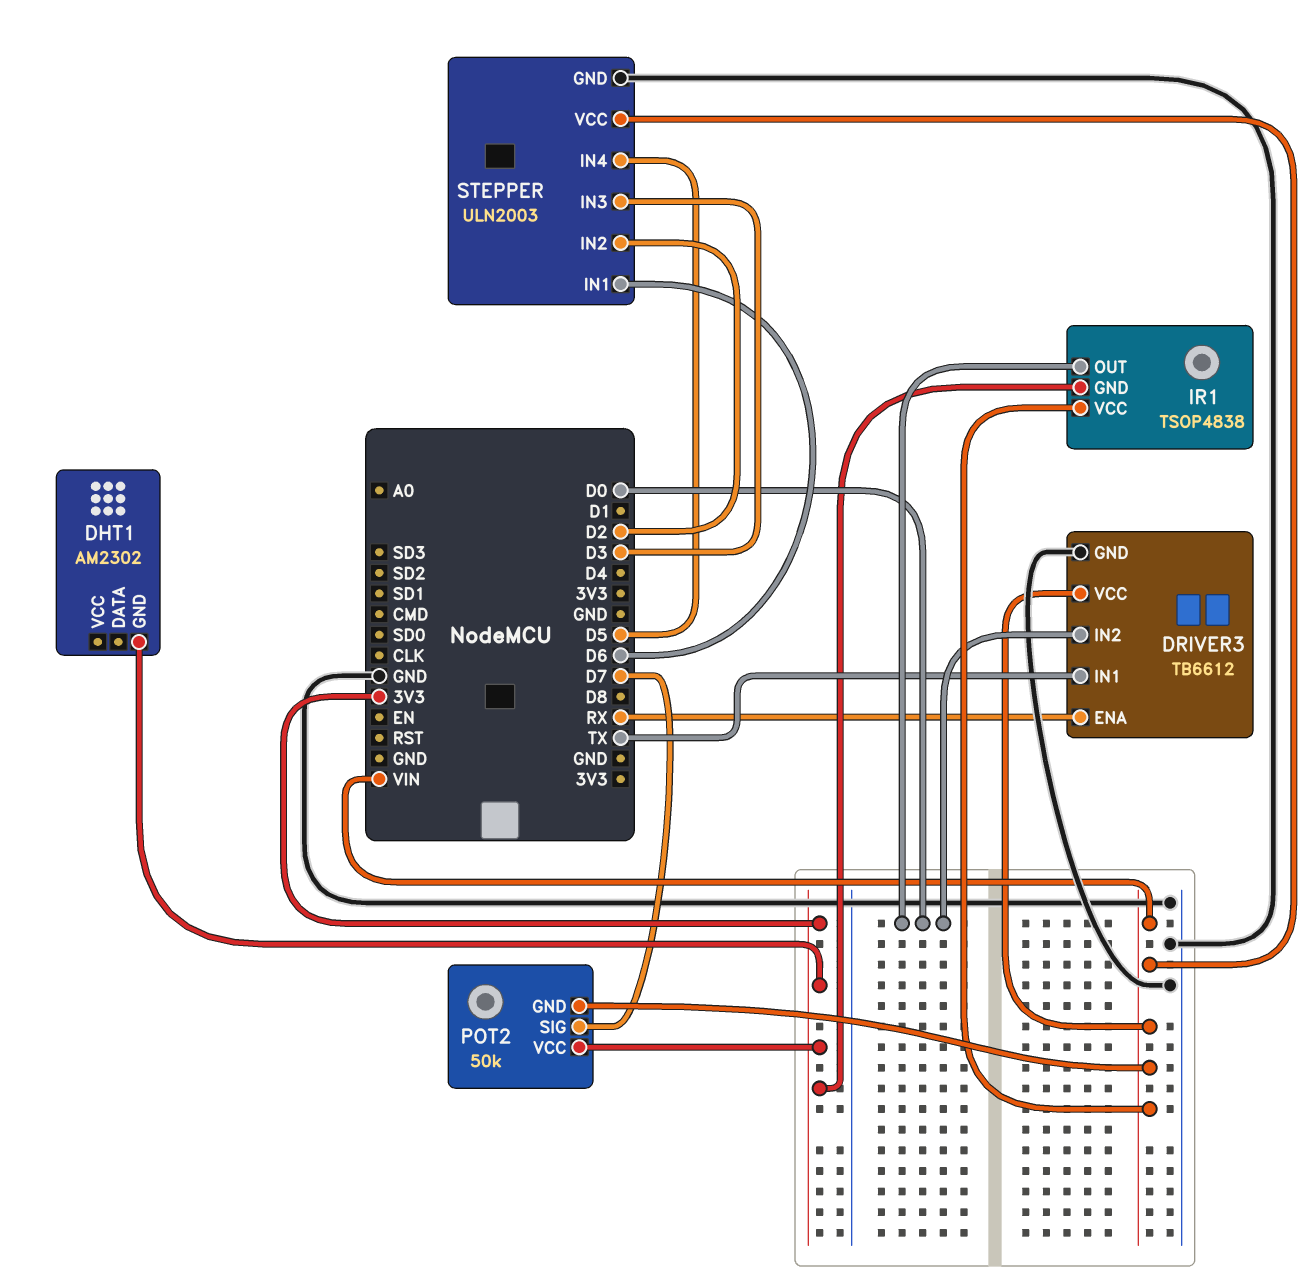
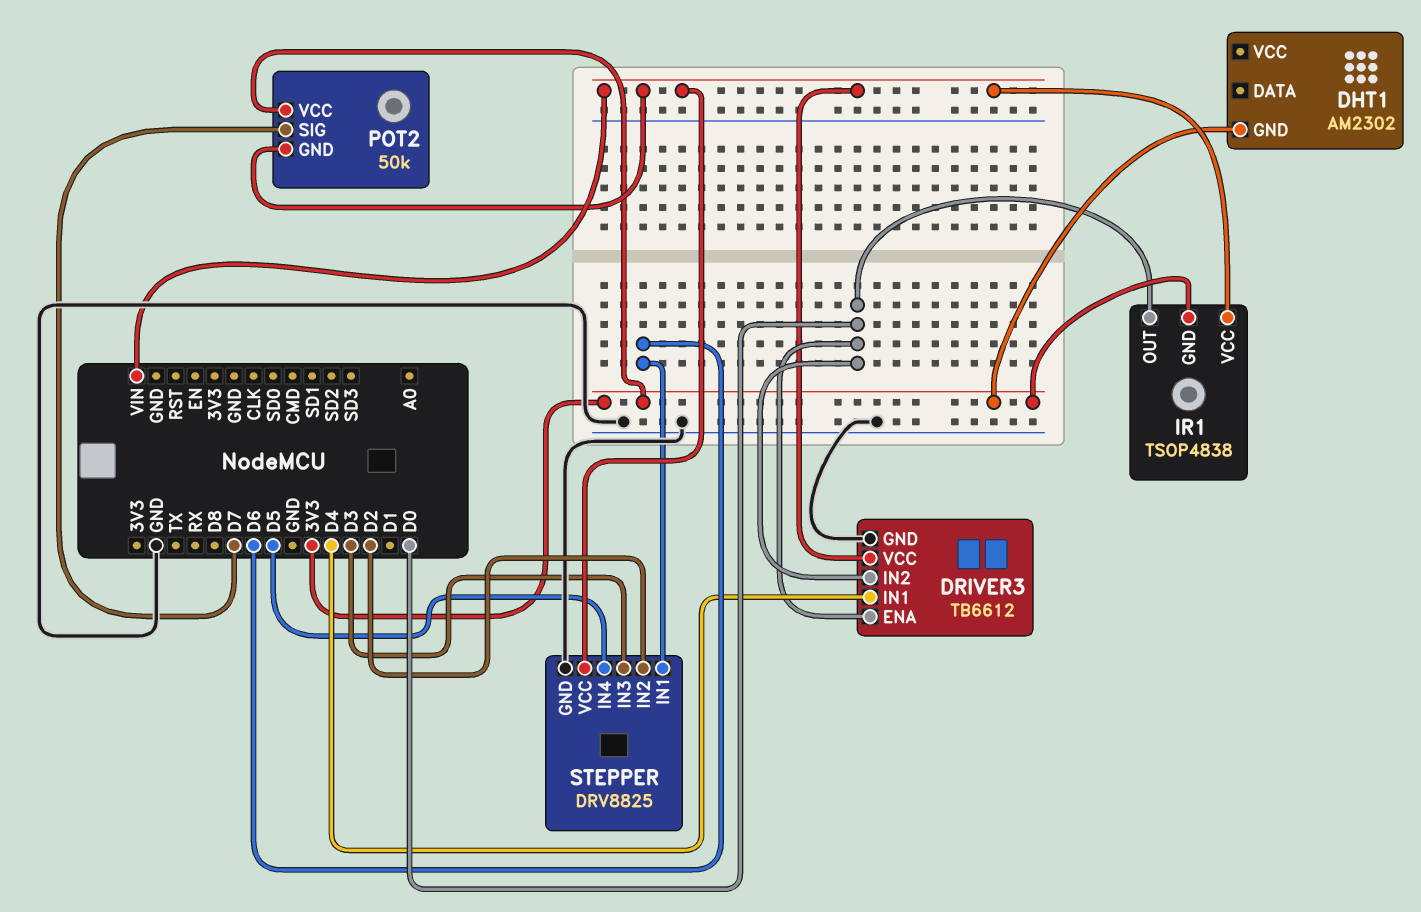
DRIVER3 pin ENA: RX -> D0
DRIVER3 pin IN1: TX -> D4
STEPPER: ULN2003 -> DRV8825

